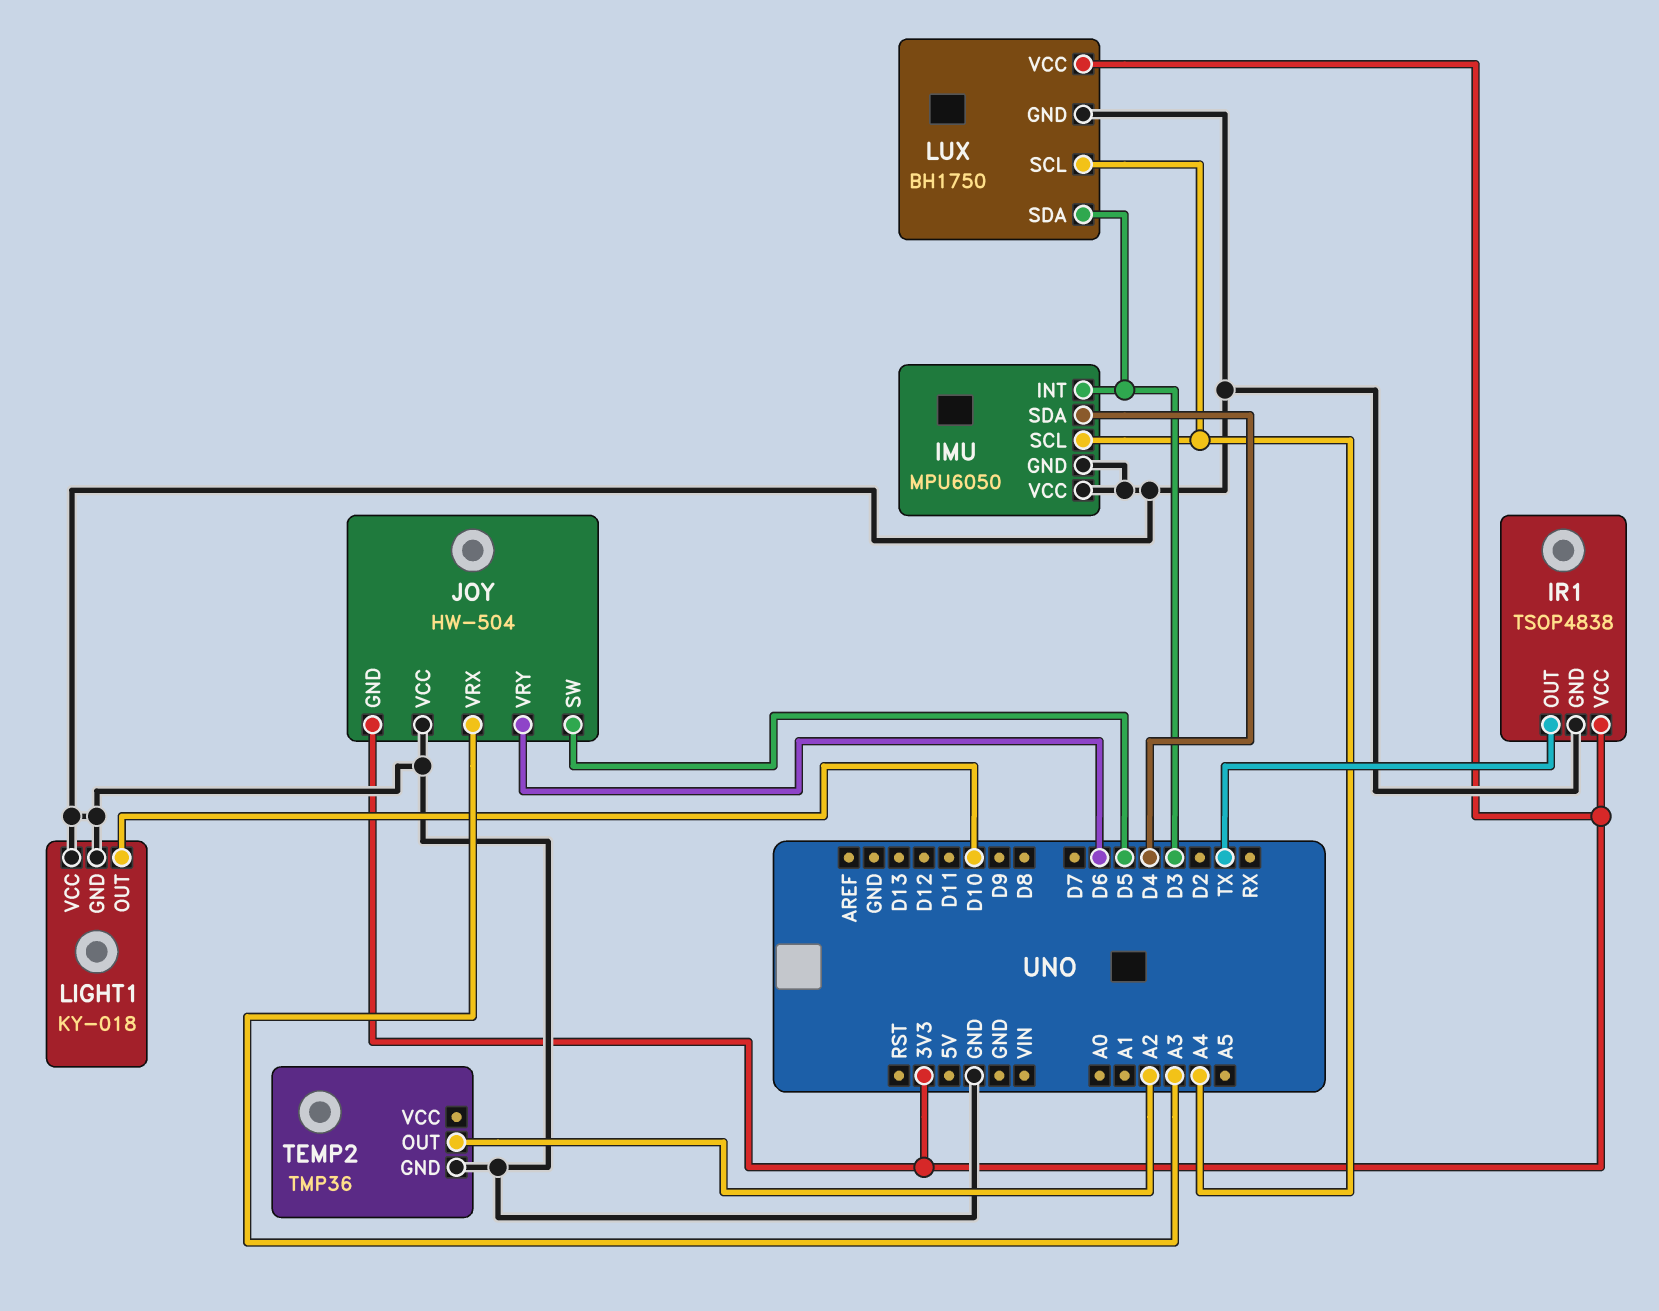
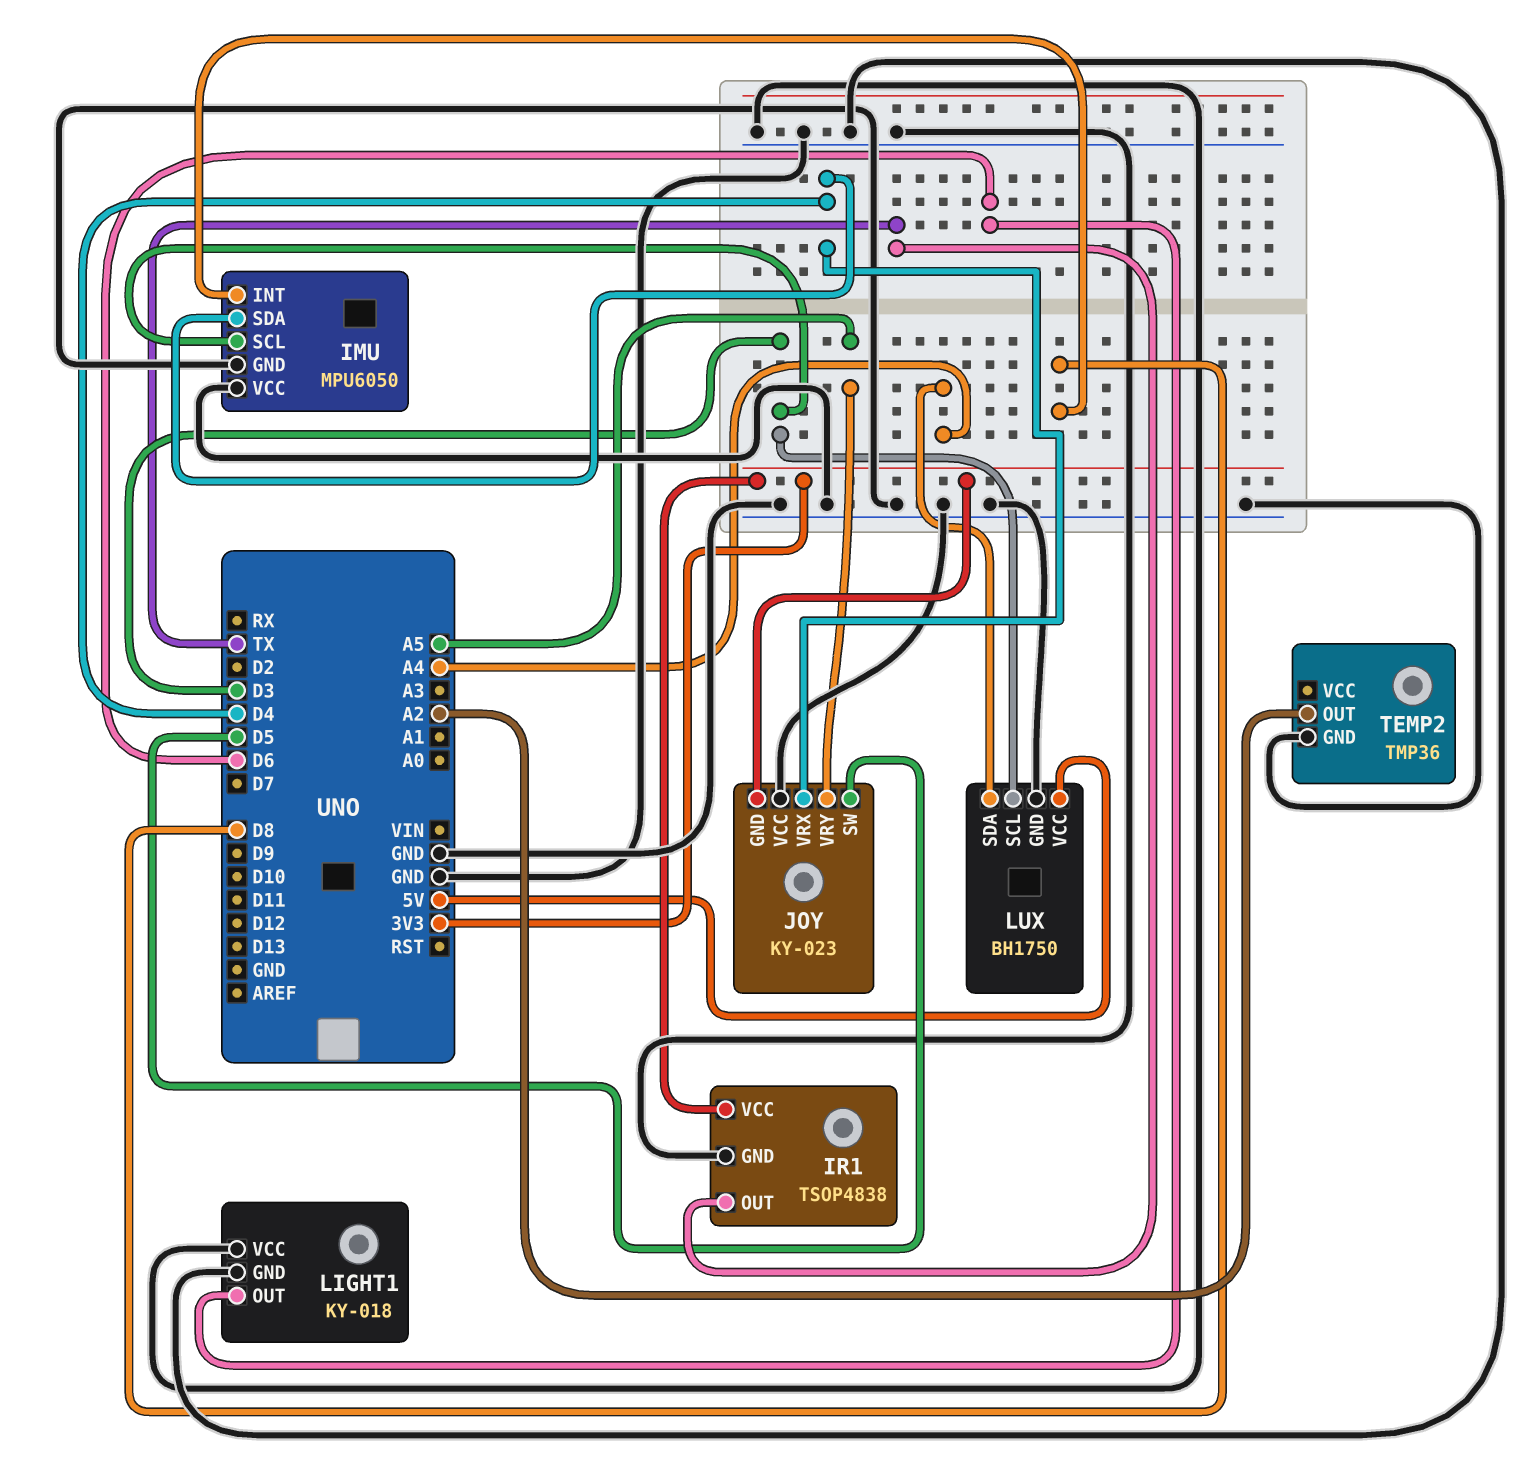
IMU pin INT: D3 -> D8
IMU pin SCL: A4 -> D3
JOY: HW-504 -> KY-023
JOY pin VRX: A3 -> D4
JOY pin VRY: D6 -> A5
LIGHT1 pin OUT: D10 -> D6
LUX pin SCL: A4 -> D3
LUX pin SDA: D3 -> A4
LUX pin VCC: 3V3 -> 5V

